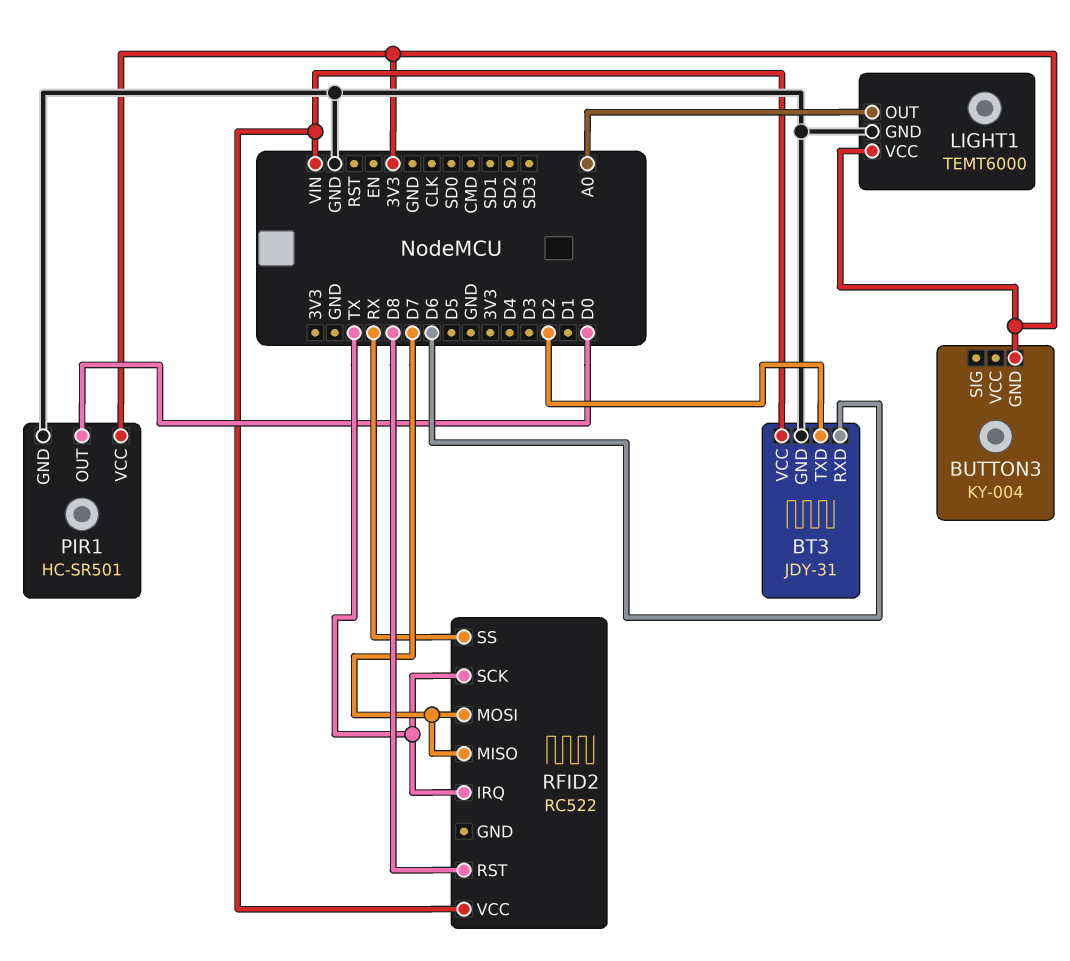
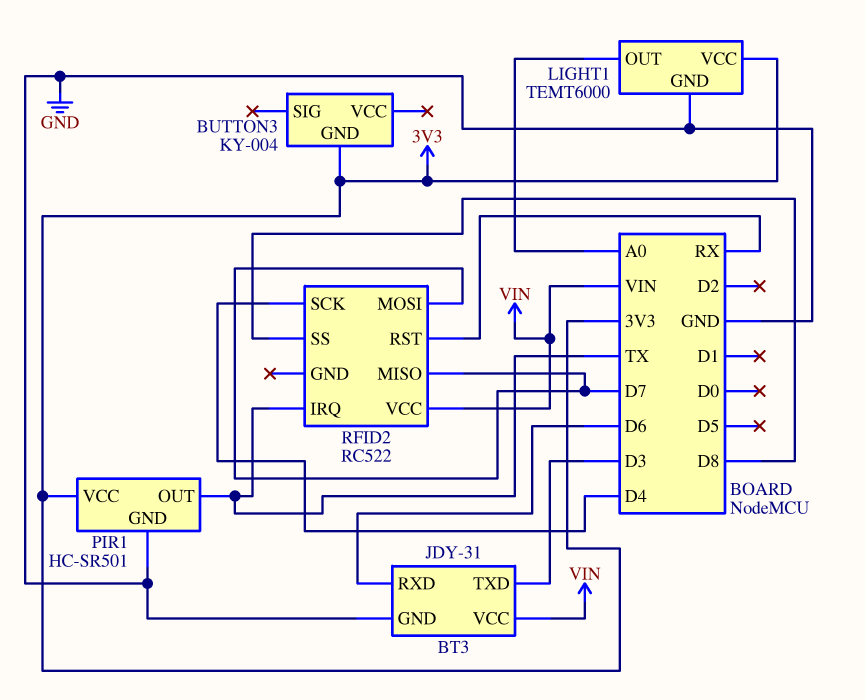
BT3 pin TXD: D2 -> D3
PIR1 pin OUT: D0 -> TX
RFID2 pin RST: D8 -> RX
RFID2 pin SCK: TX -> D4
RFID2 pin SS: RX -> D8

